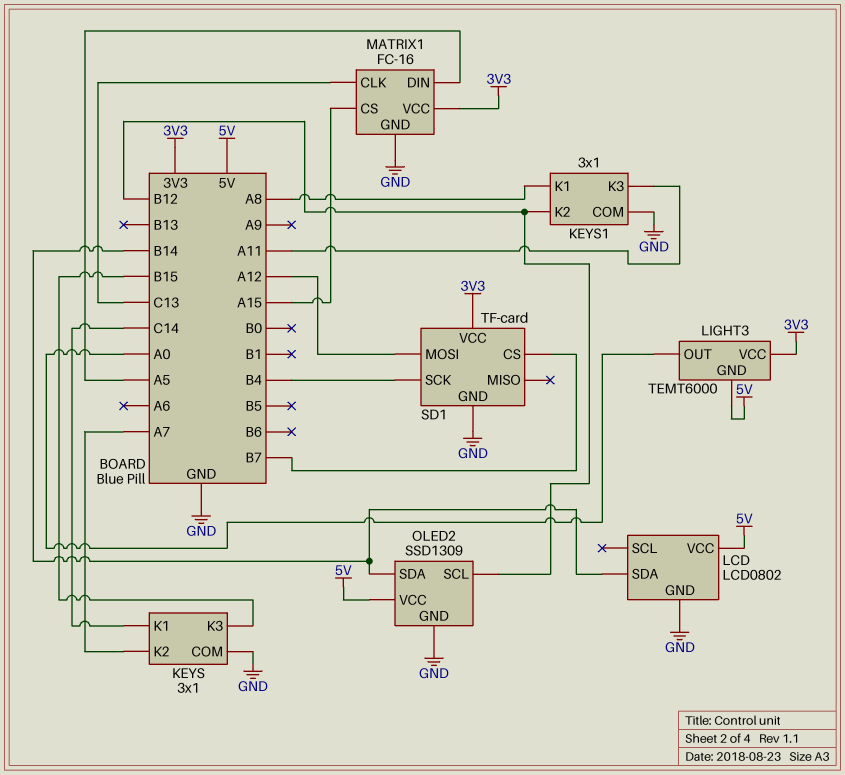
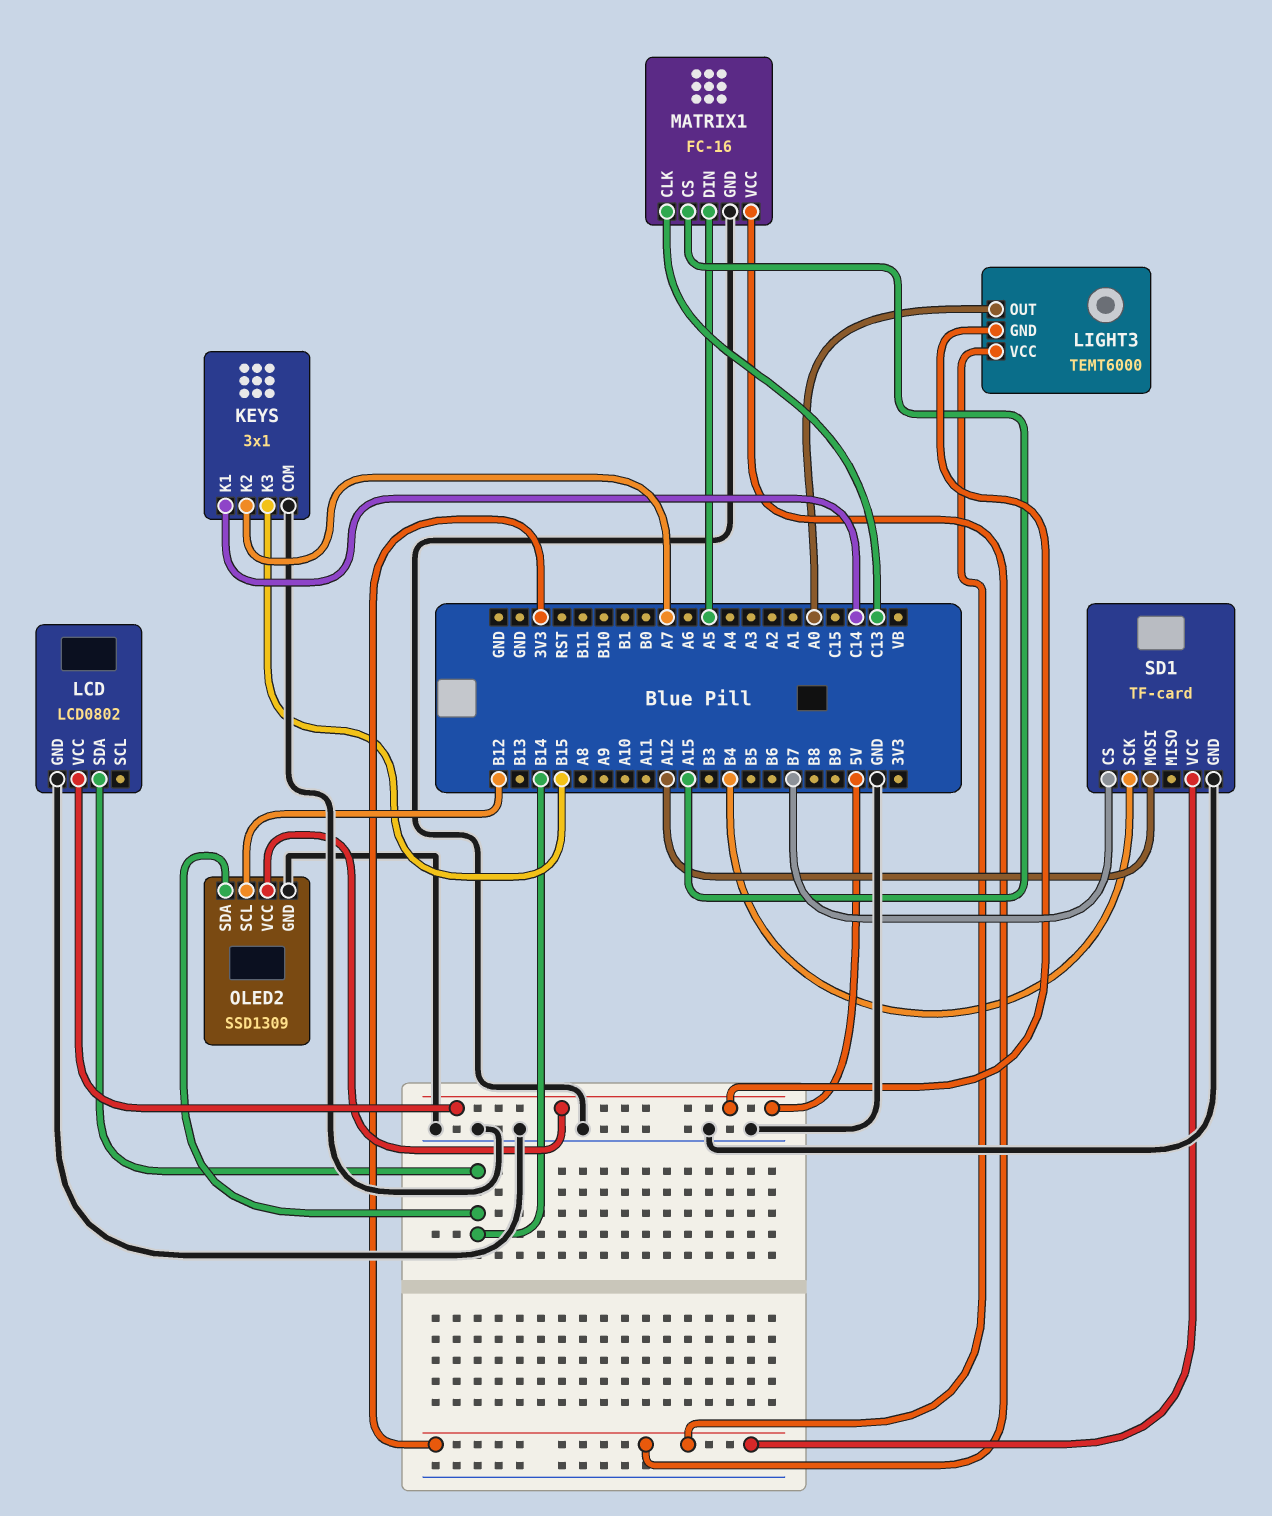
KEYS1: 3x1 -> none
KEYS1 pin COM: GND -> none
KEYS1 pin K1: A8 -> none
KEYS1 pin K2: B12 -> none
KEYS1 pin K3: A11 -> none

